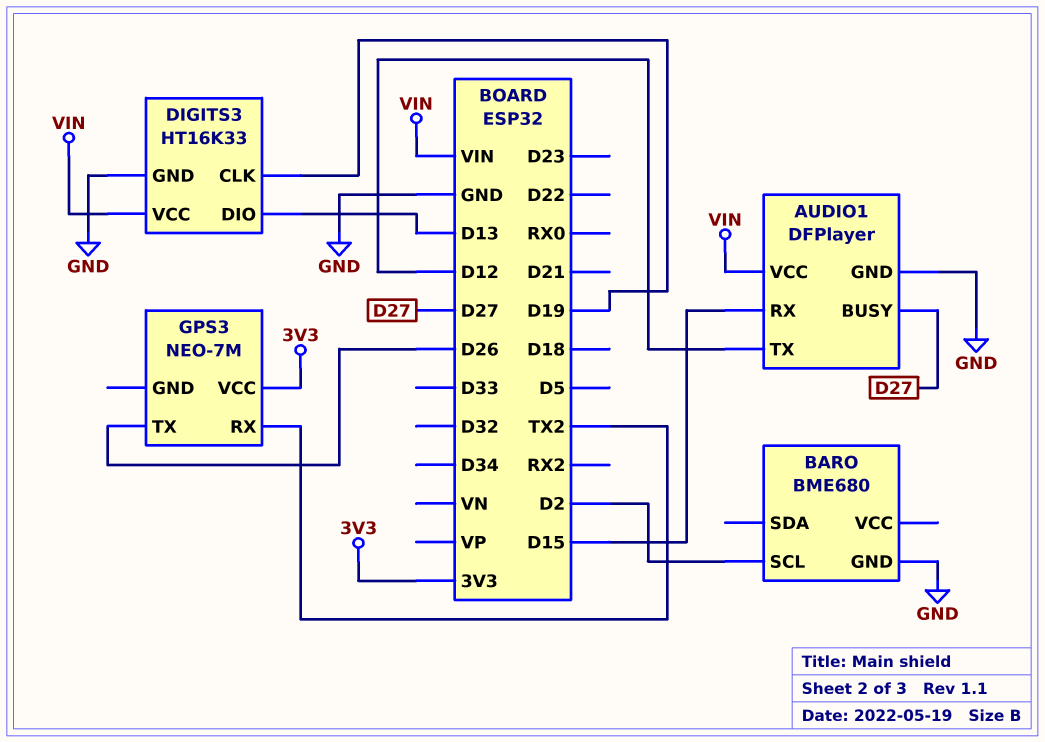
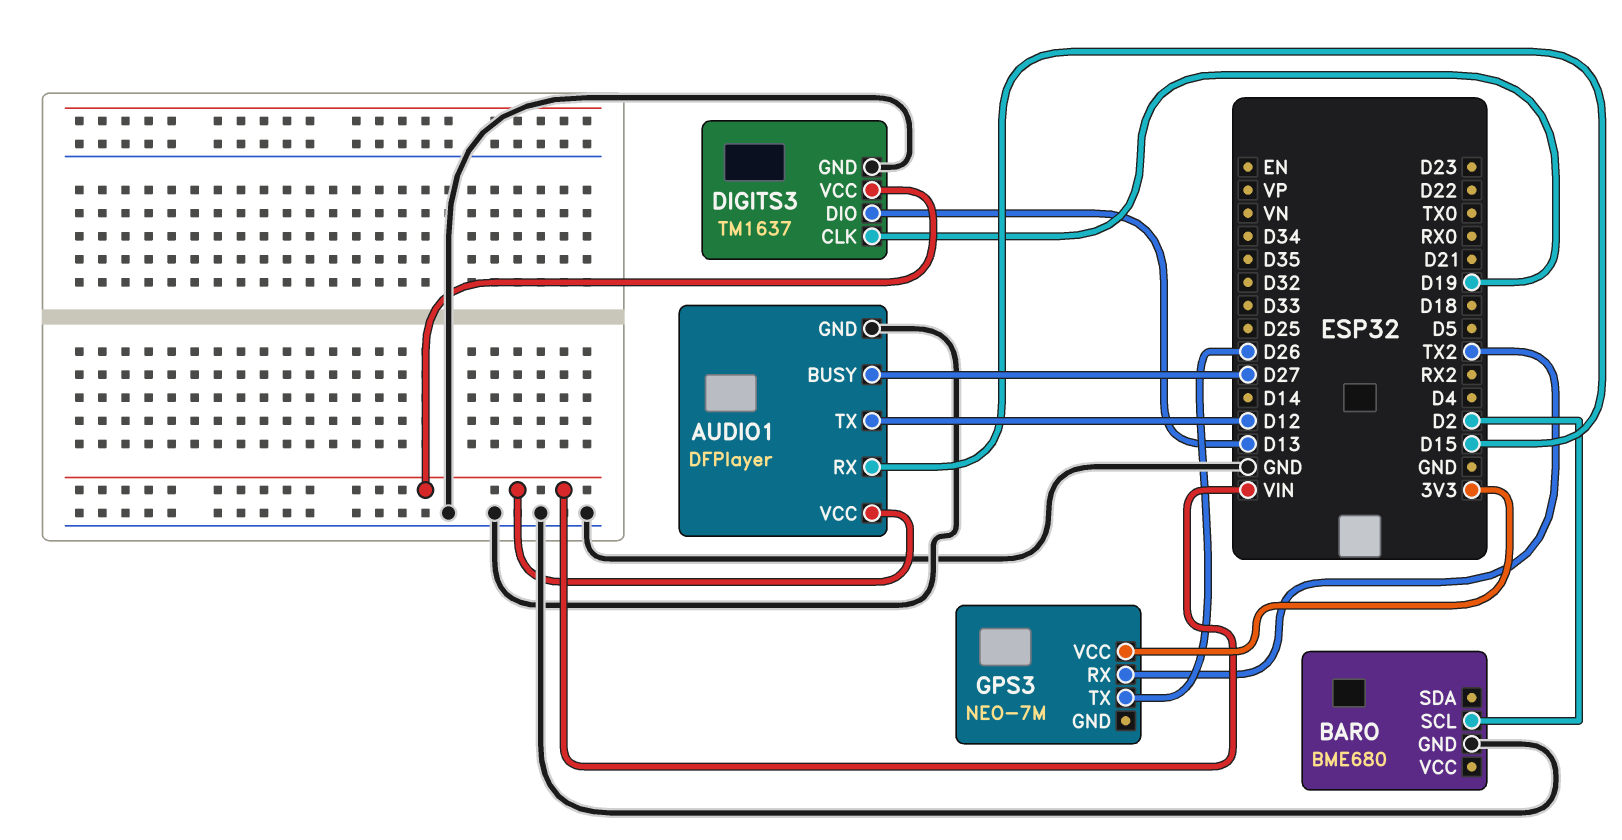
DIGITS3: HT16K33 -> TM1637

